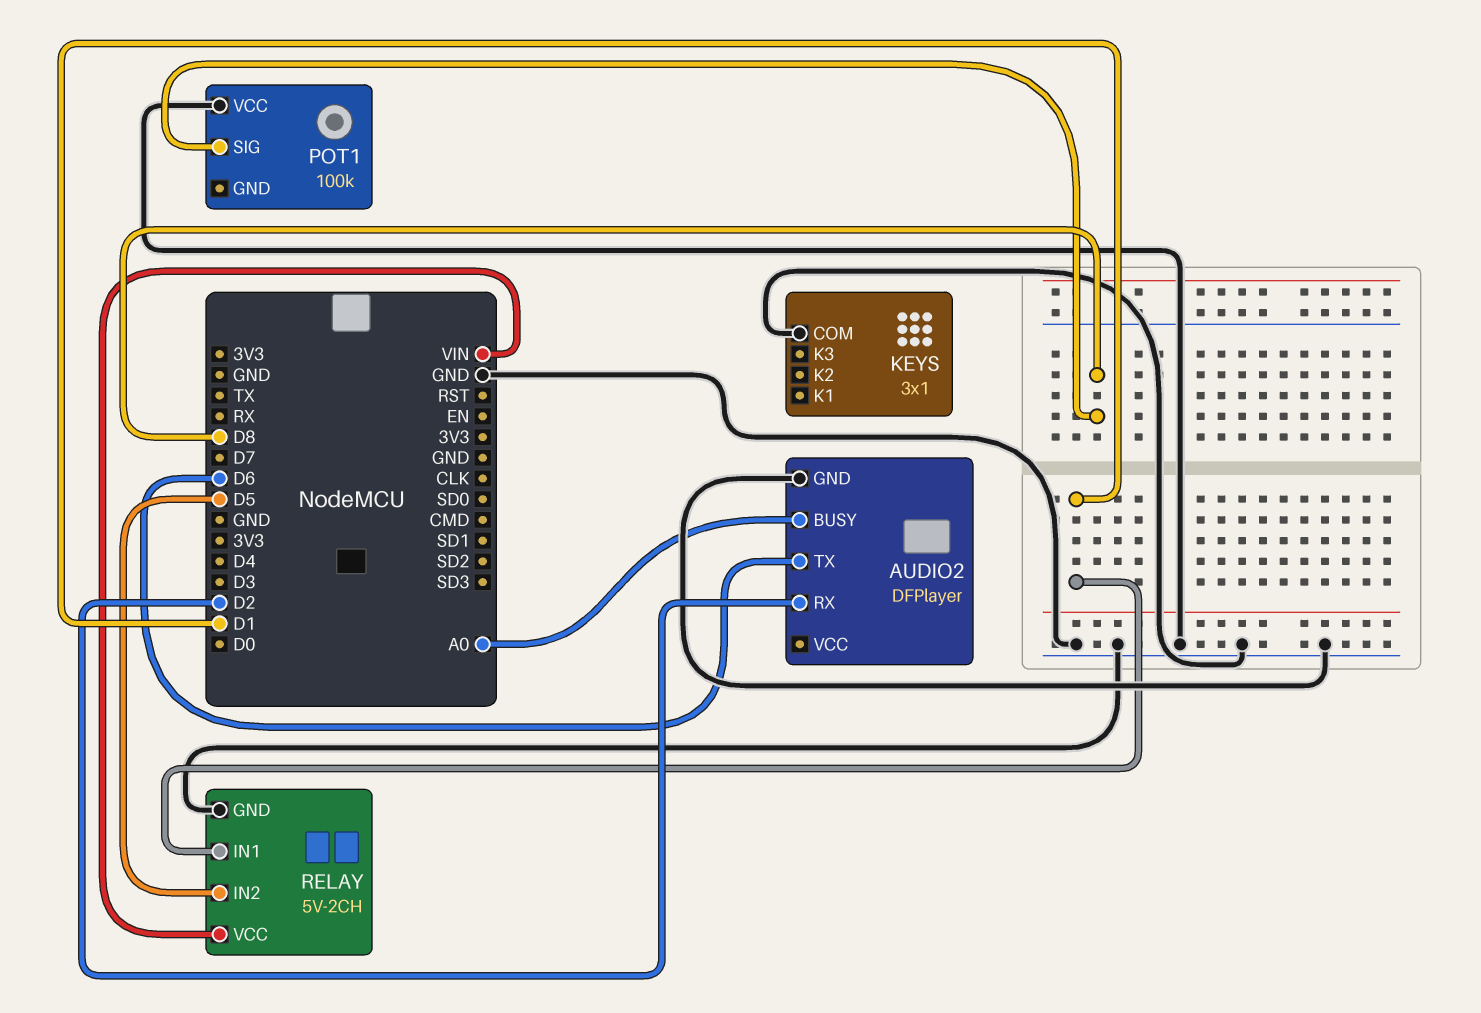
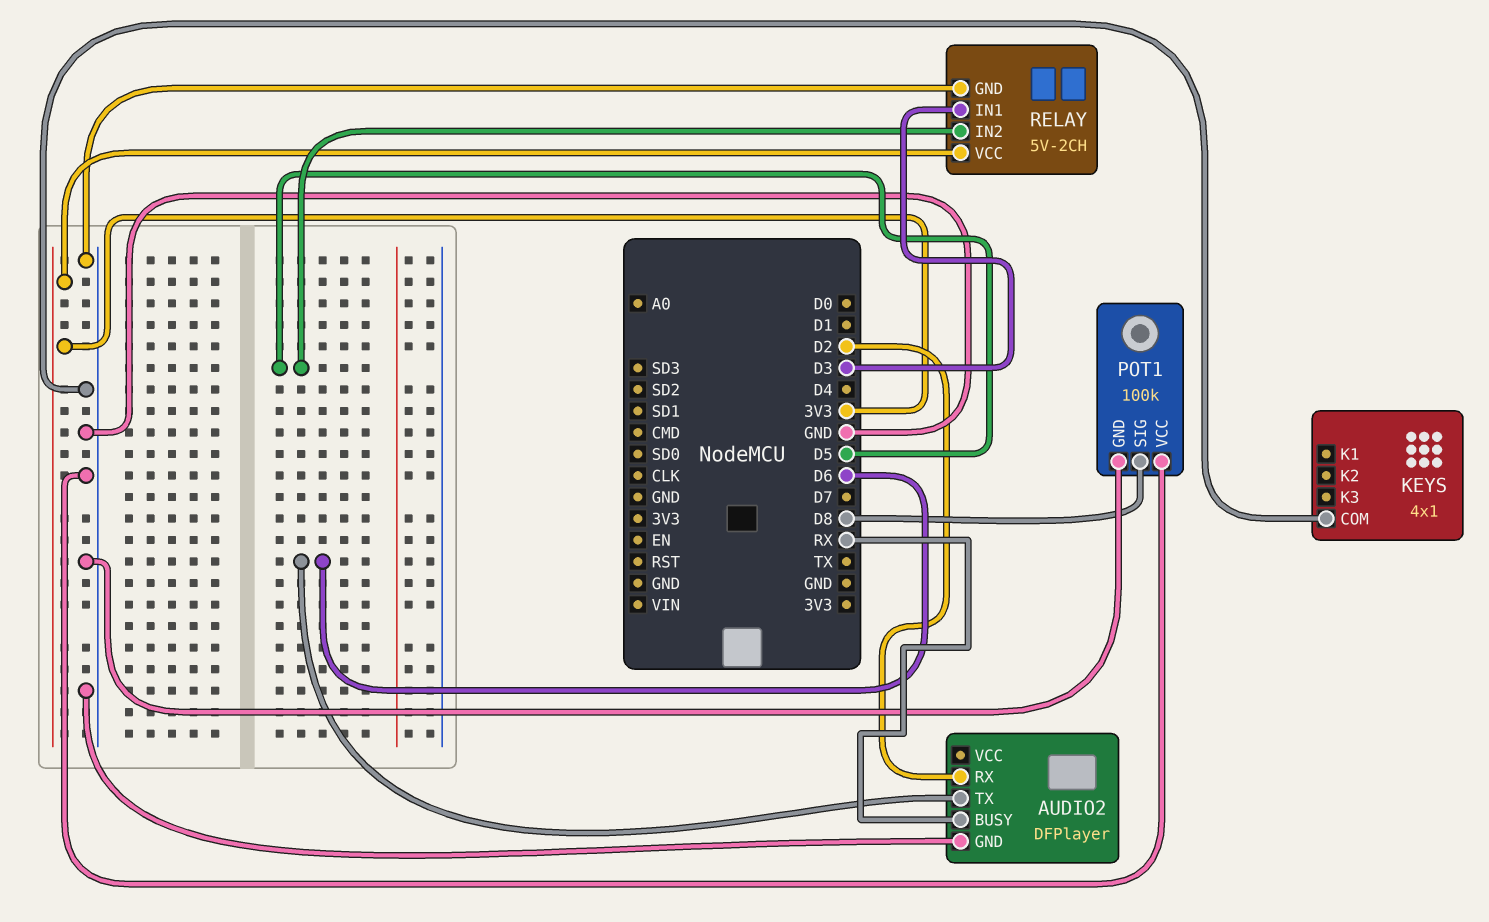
AUDIO2 pin BUSY: A0 -> RX
KEYS: 3x1 -> 4x1
POT1 pin GND: none -> GND
RELAY pin IN1: D1 -> D3
RELAY pin VCC: VIN -> 3V3

